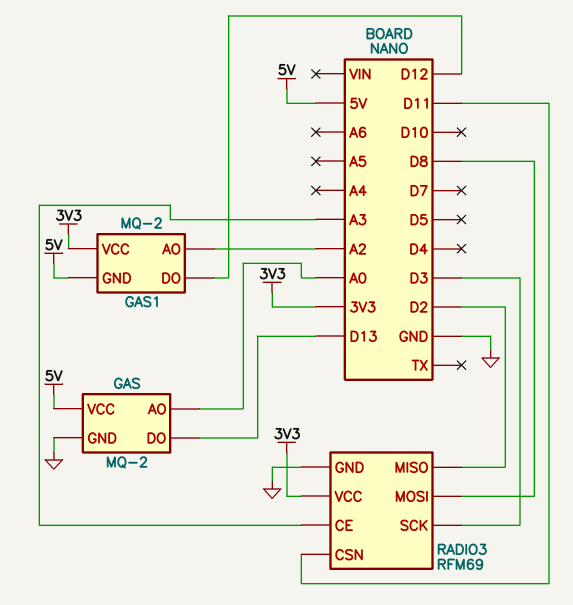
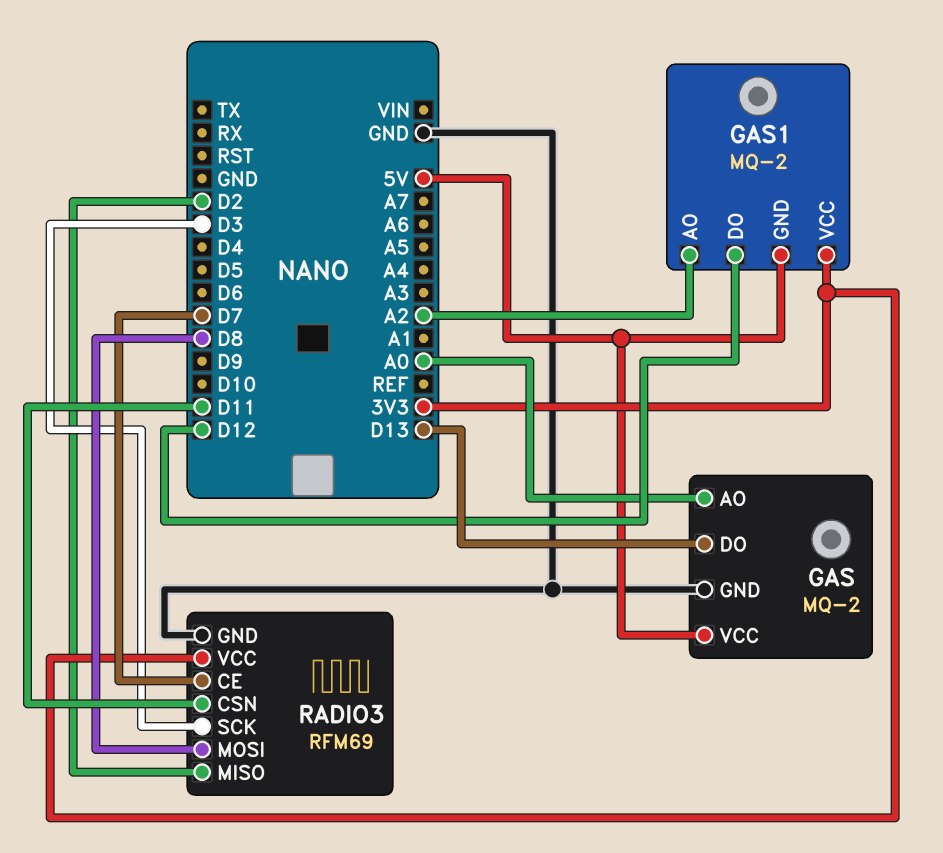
RADIO3 pin CE: A3 -> D7

